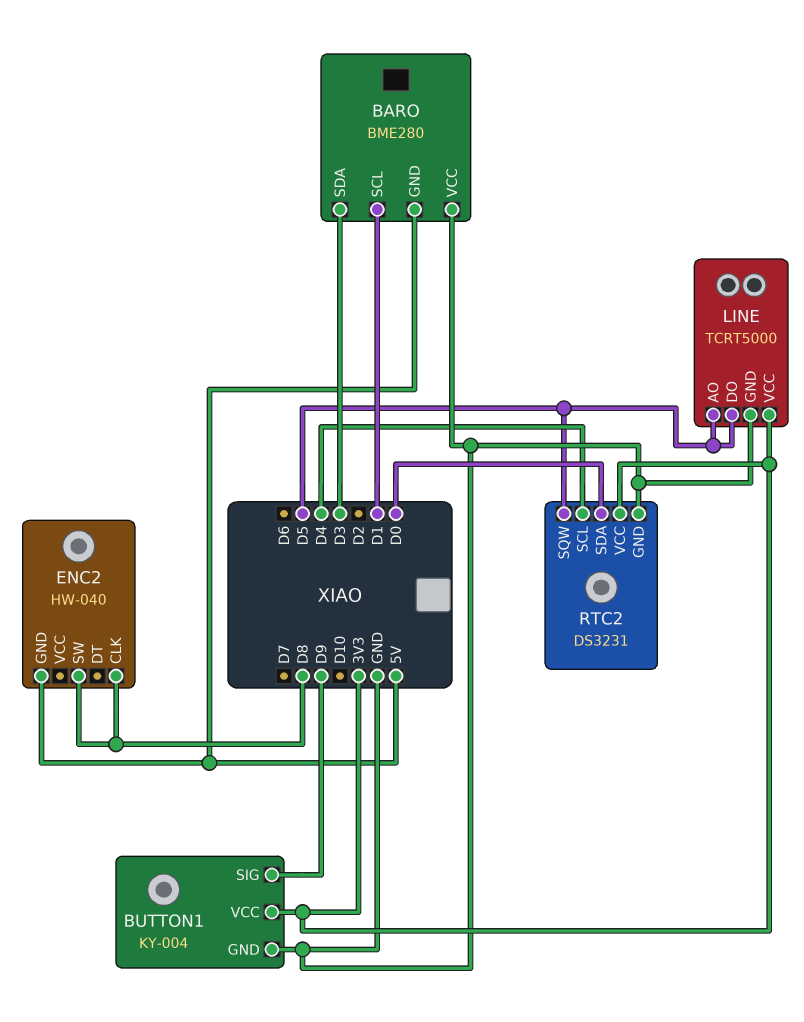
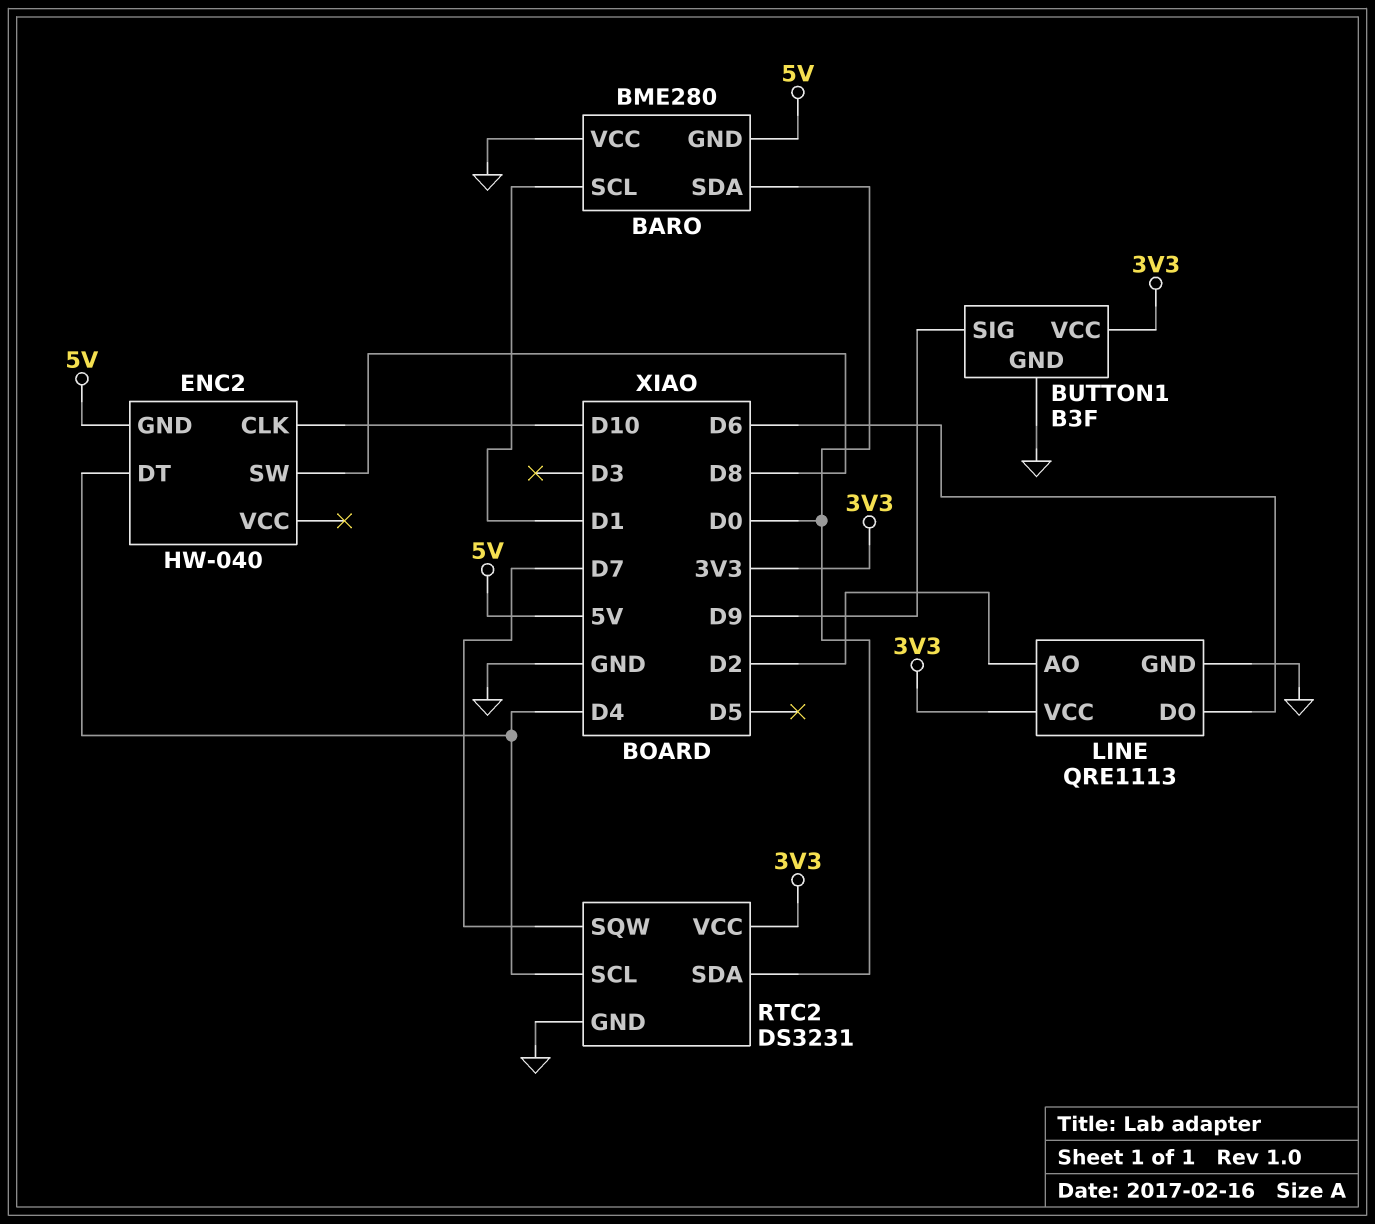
BARO pin SDA: D3 -> D0
BUTTON1: KY-004 -> B3F
ENC2 pin CLK: D8 -> D10
ENC2 pin DT: none -> D4
LINE: TCRT5000 -> QRE1113
LINE pin AO: D5 -> D2
LINE pin DO: D5 -> D6
RTC2 pin SQW: D5 -> D7

